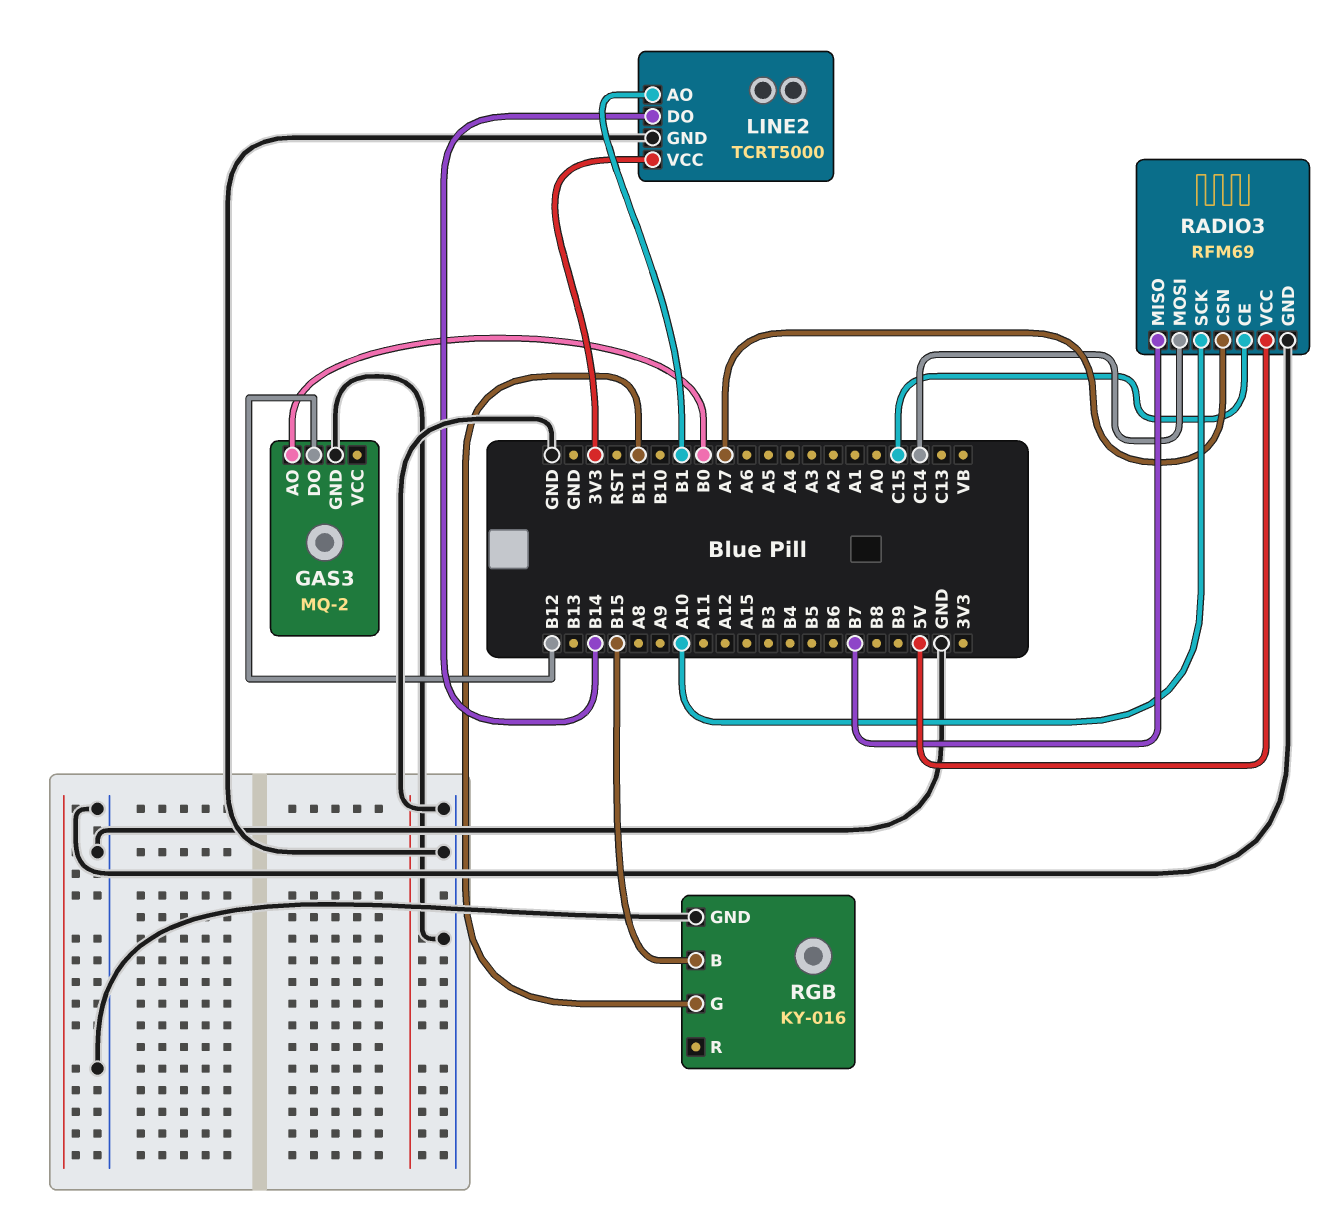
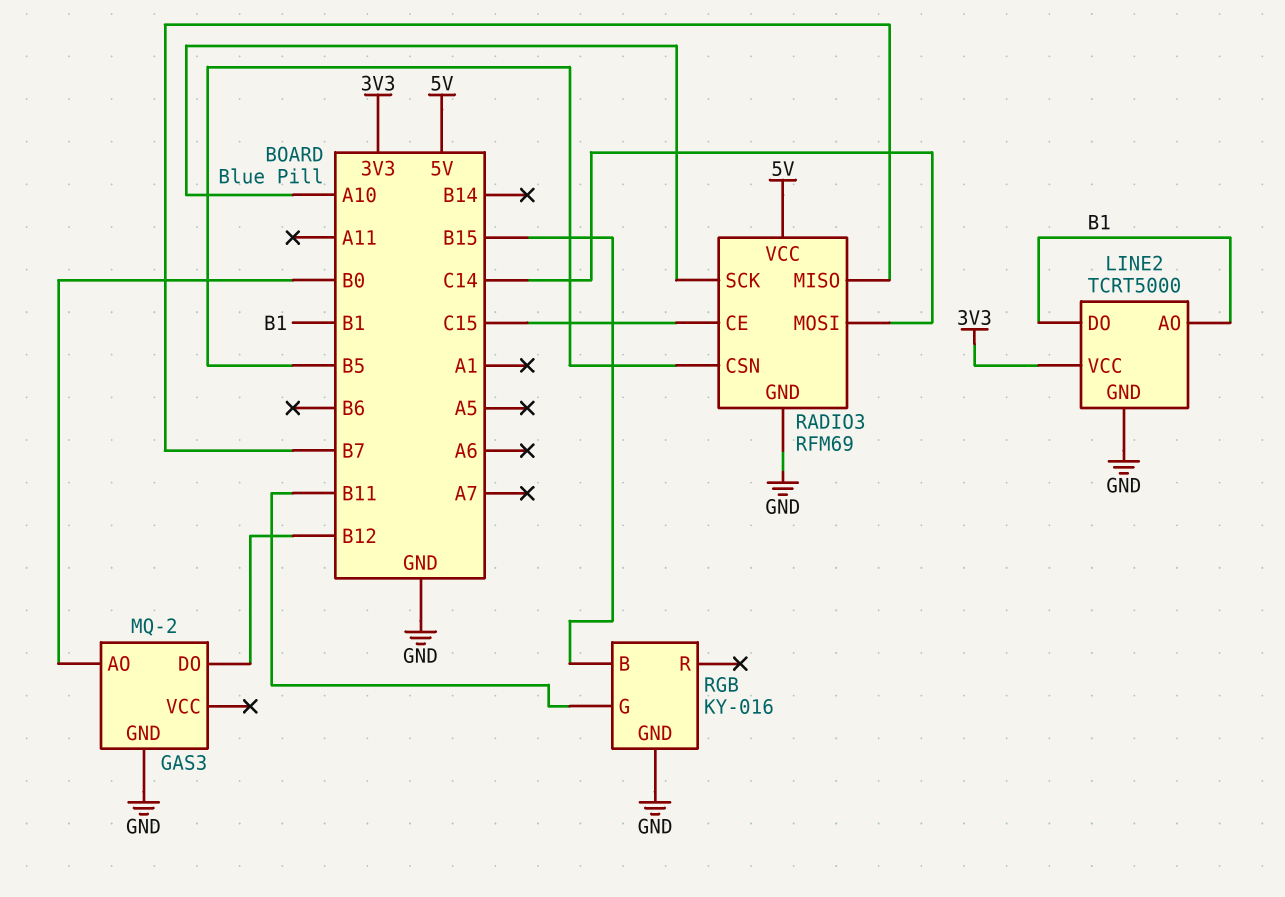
LINE2 pin DO: B14 -> B1
RADIO3 pin CSN: A7 -> B5

